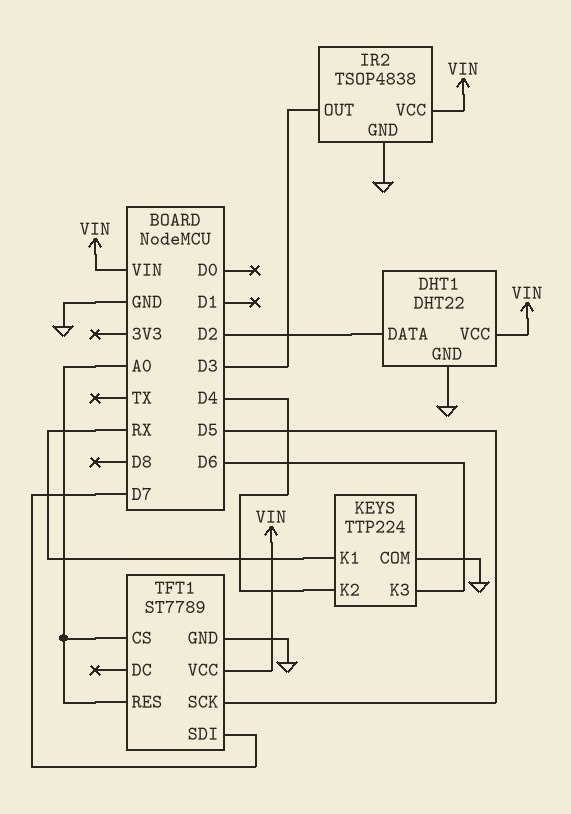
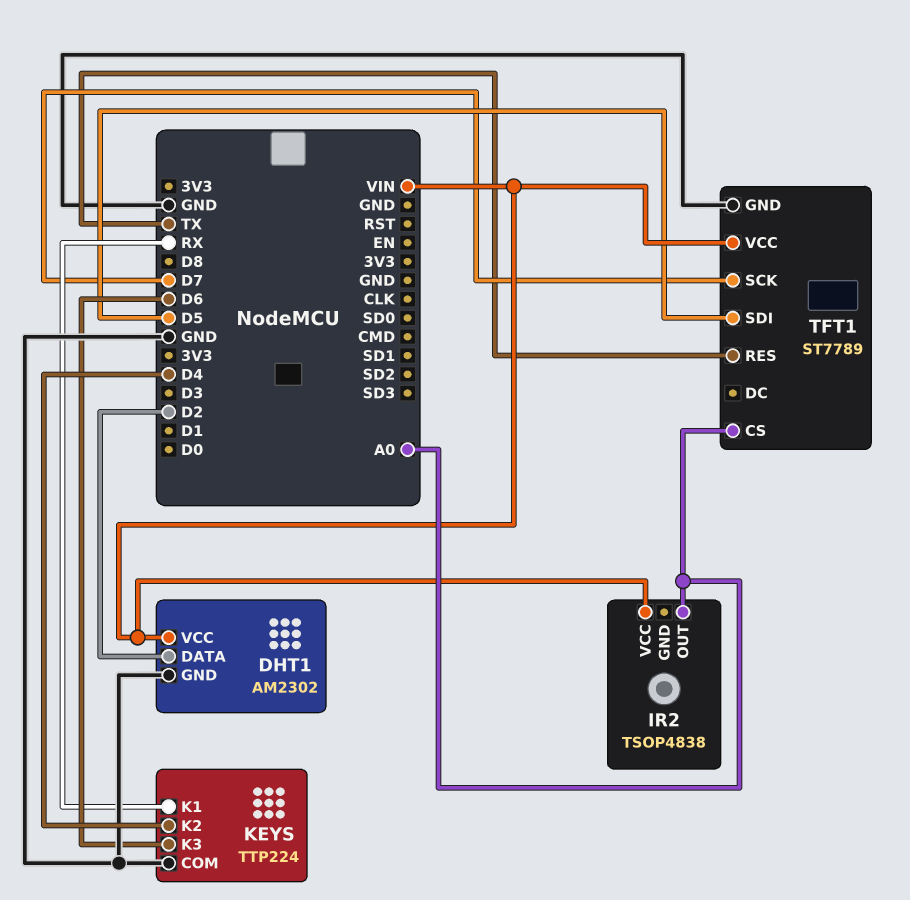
DHT1: DHT22 -> AM2302
IR2 pin GND: GND -> none
IR2 pin OUT: D3 -> A0
TFT1 pin RES: A0 -> TX
TFT1 pin SCK: D5 -> D7
TFT1 pin SDI: D7 -> D5

